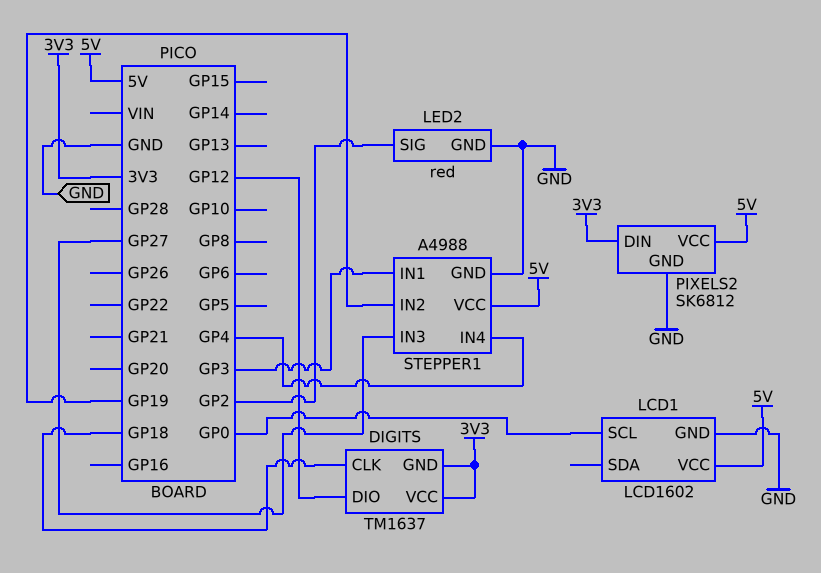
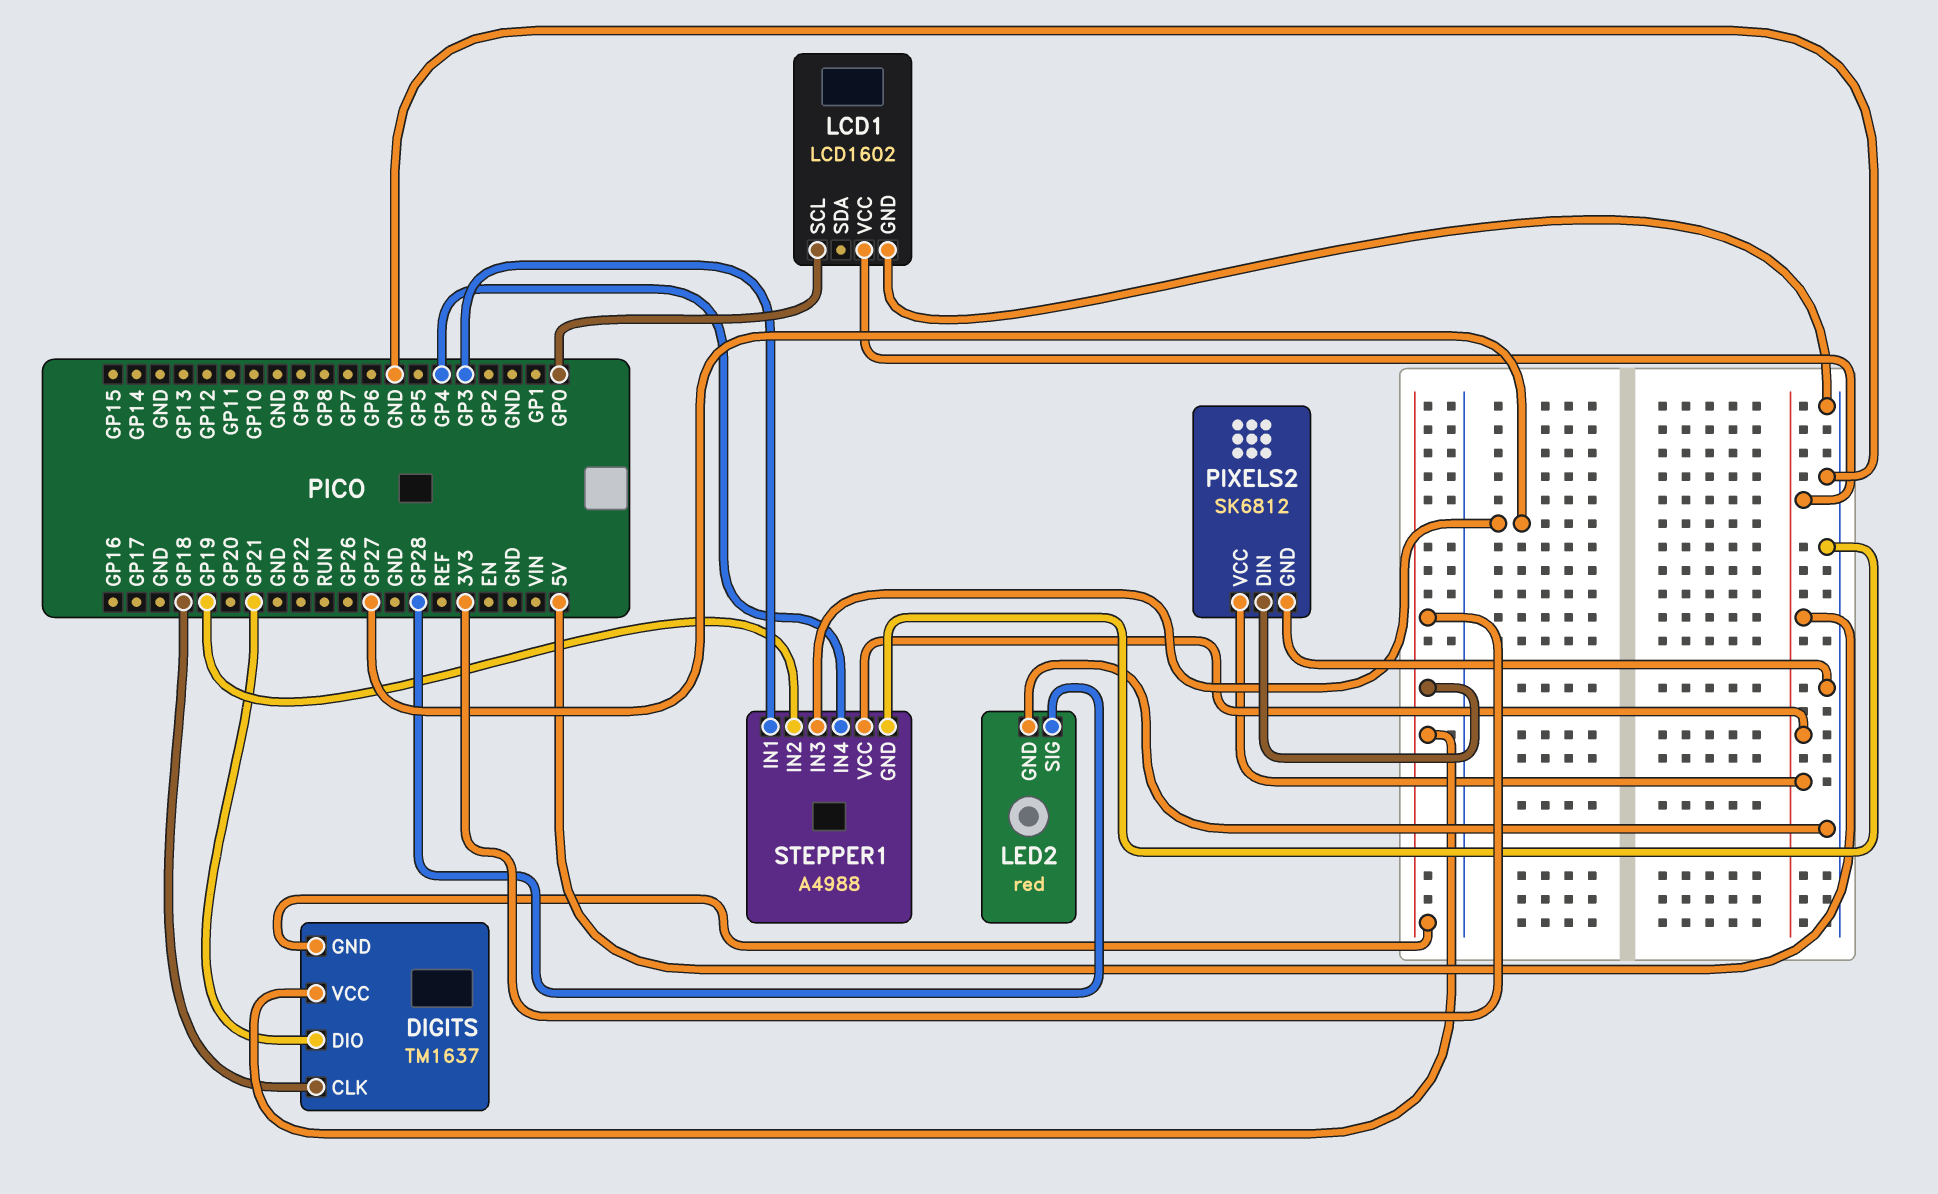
DIGITS pin DIO: GP12 -> GP21
LED2 pin SIG: GP2 -> GP28

